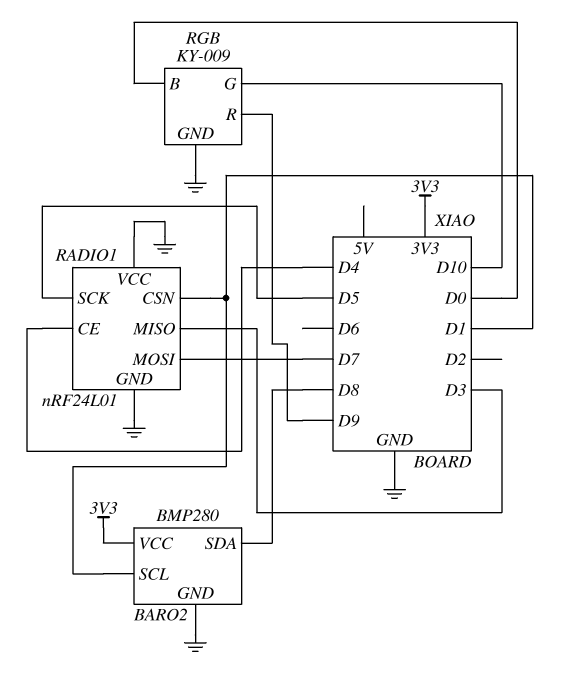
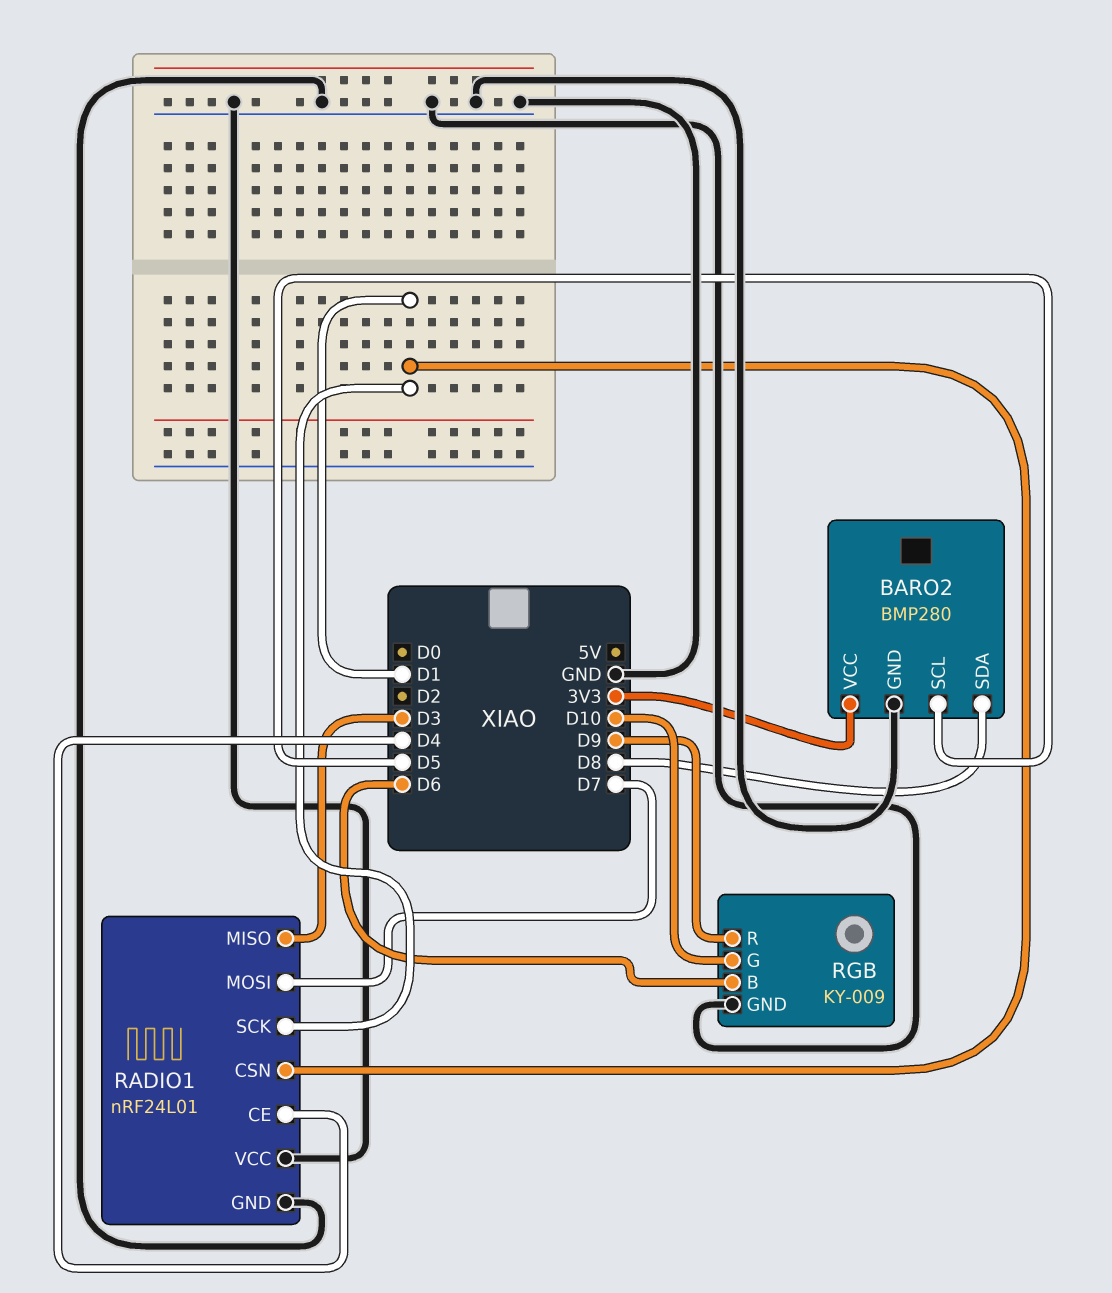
BARO2 pin SCL: D1 -> D5
RADIO1 pin SCK: D5 -> D1
RGB pin B: D0 -> D6

